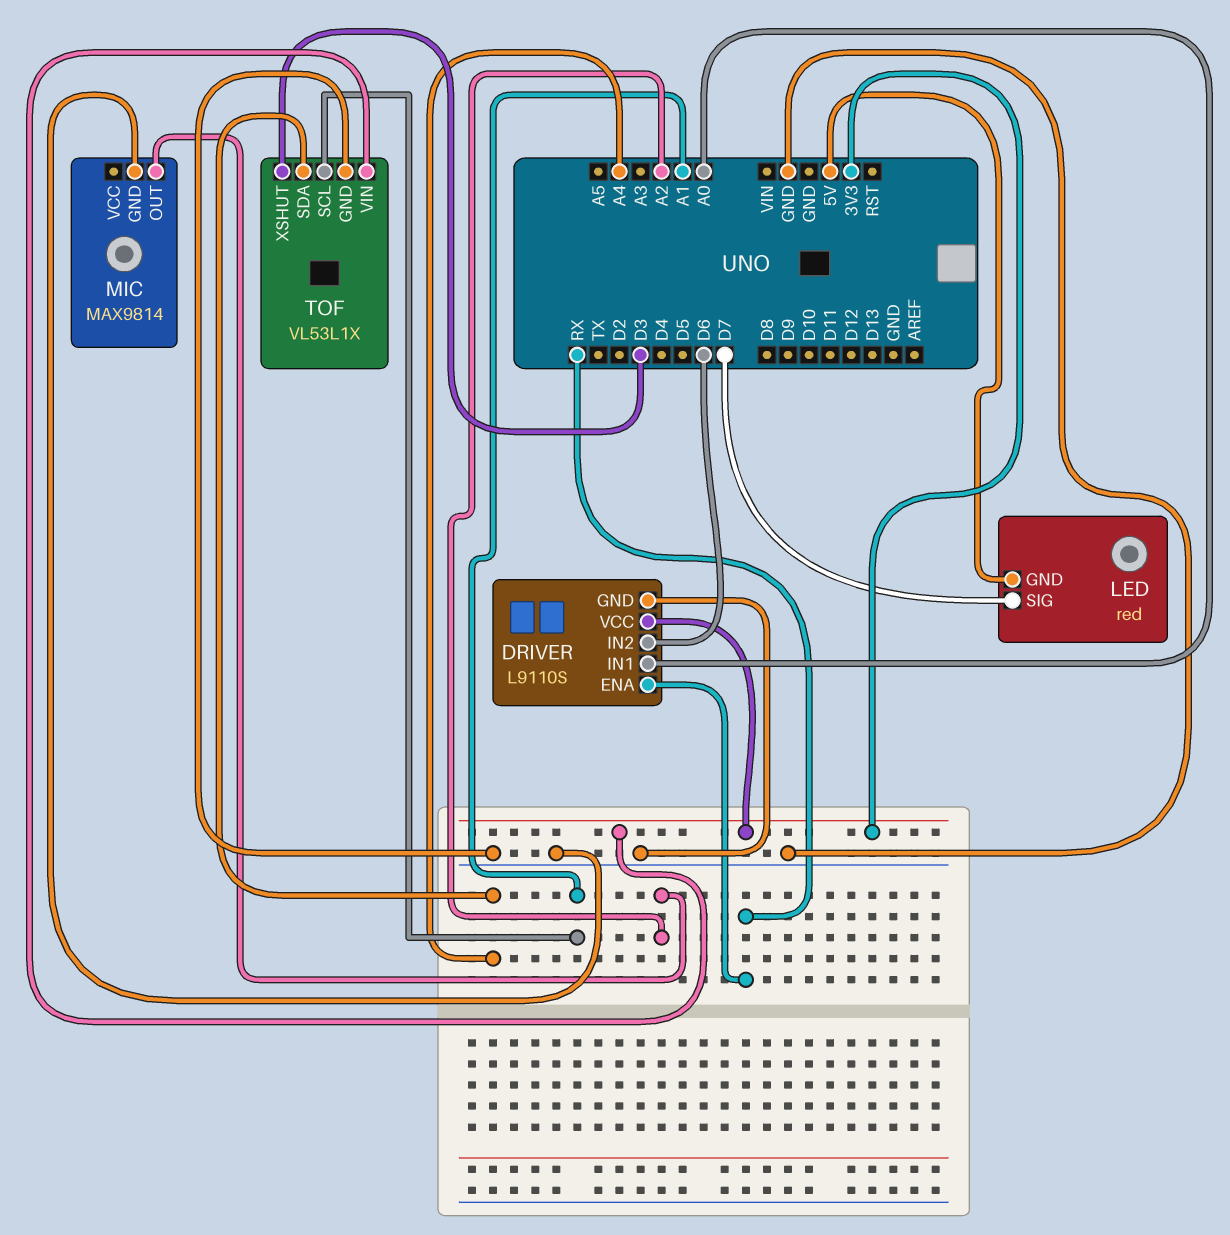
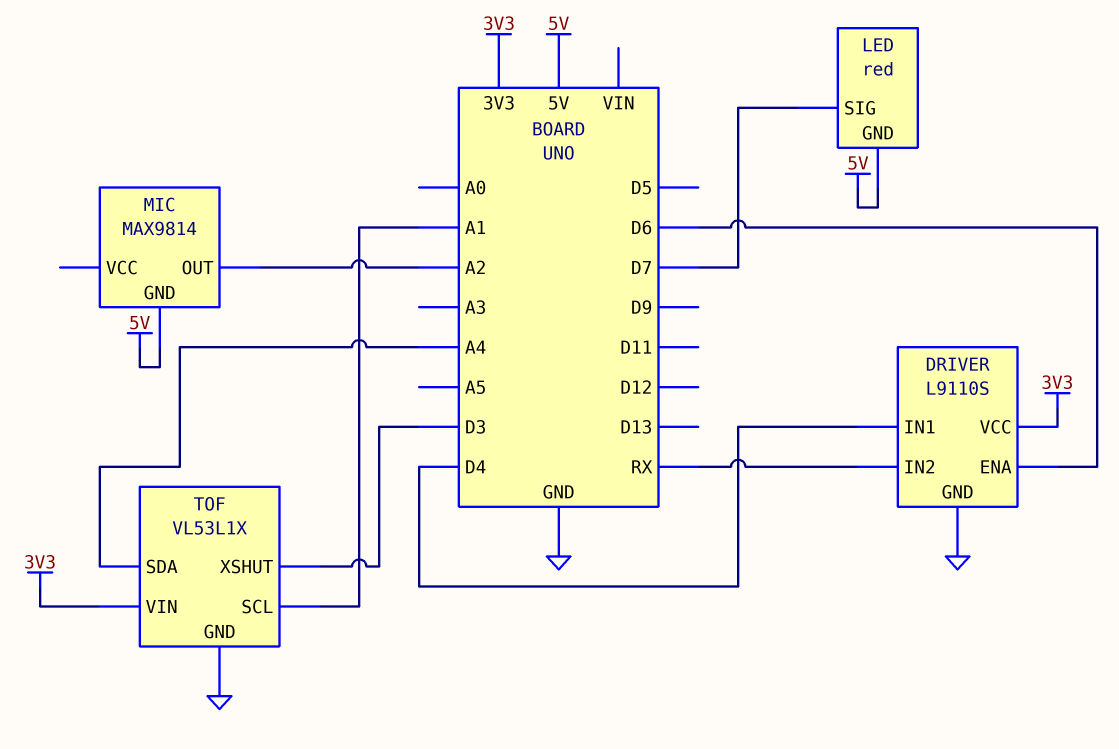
DRIVER pin ENA: RX -> D6
DRIVER pin IN1: A0 -> D4
DRIVER pin IN2: D6 -> RX
MIC pin GND: GND -> 5V

